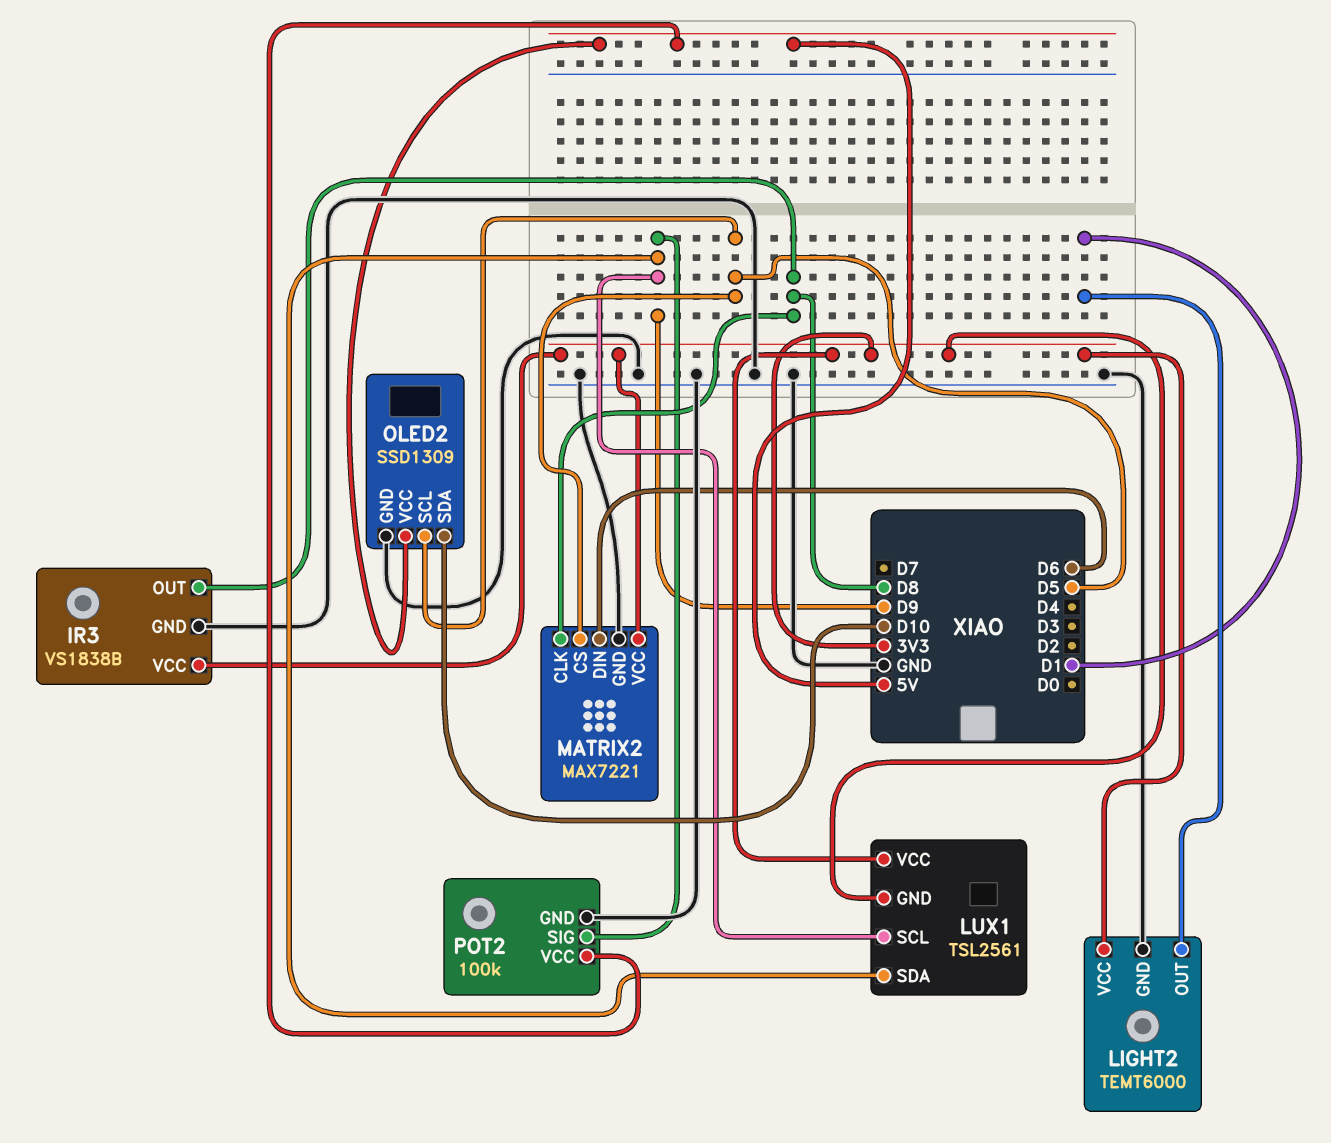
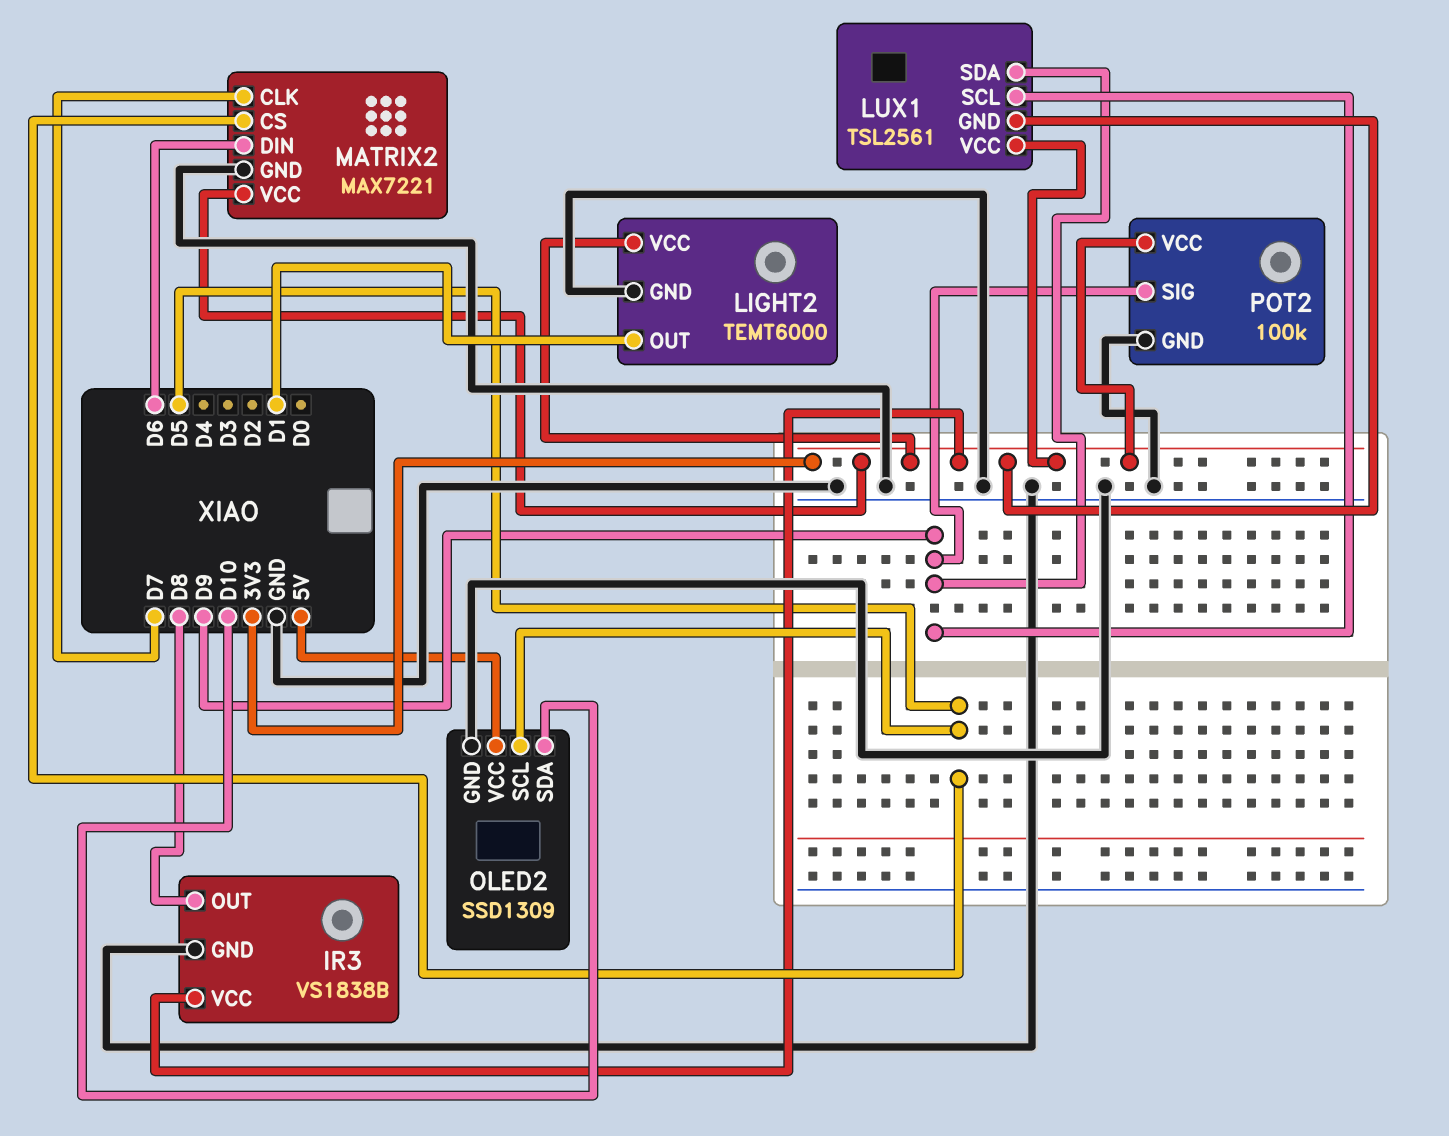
MATRIX2 pin CLK: D8 -> D7
POT2 pin VCC: 5V -> 3V3

